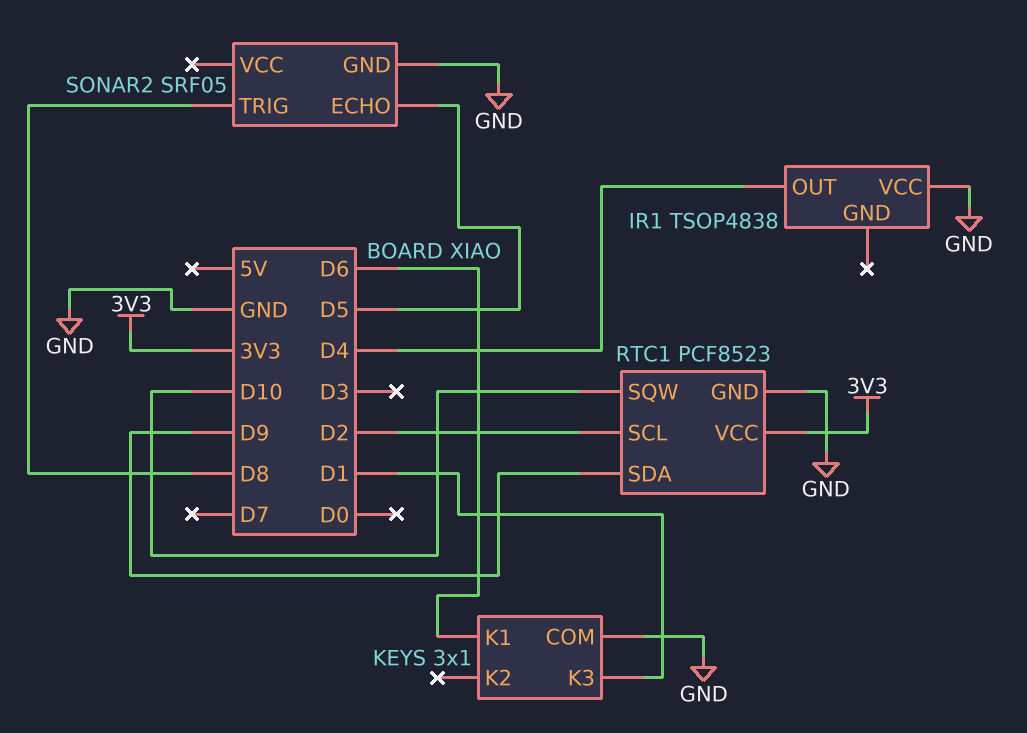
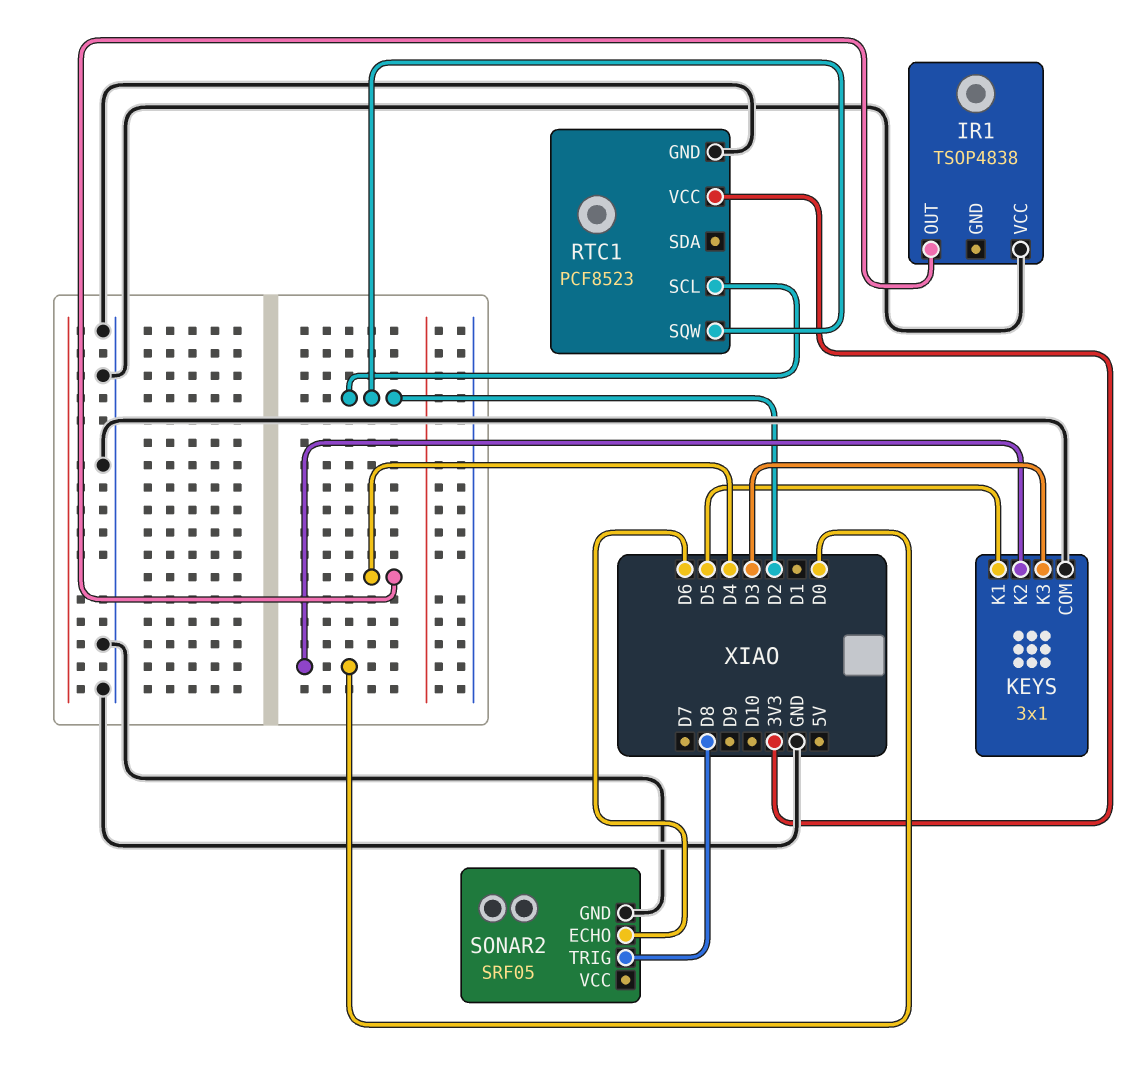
KEYS pin K1: D6 -> D5
KEYS pin K2: none -> D0
KEYS pin K3: D1 -> D3
RTC1 pin SDA: D9 -> none
RTC1 pin SQW: D10 -> D2
SONAR2 pin ECHO: D5 -> D6

